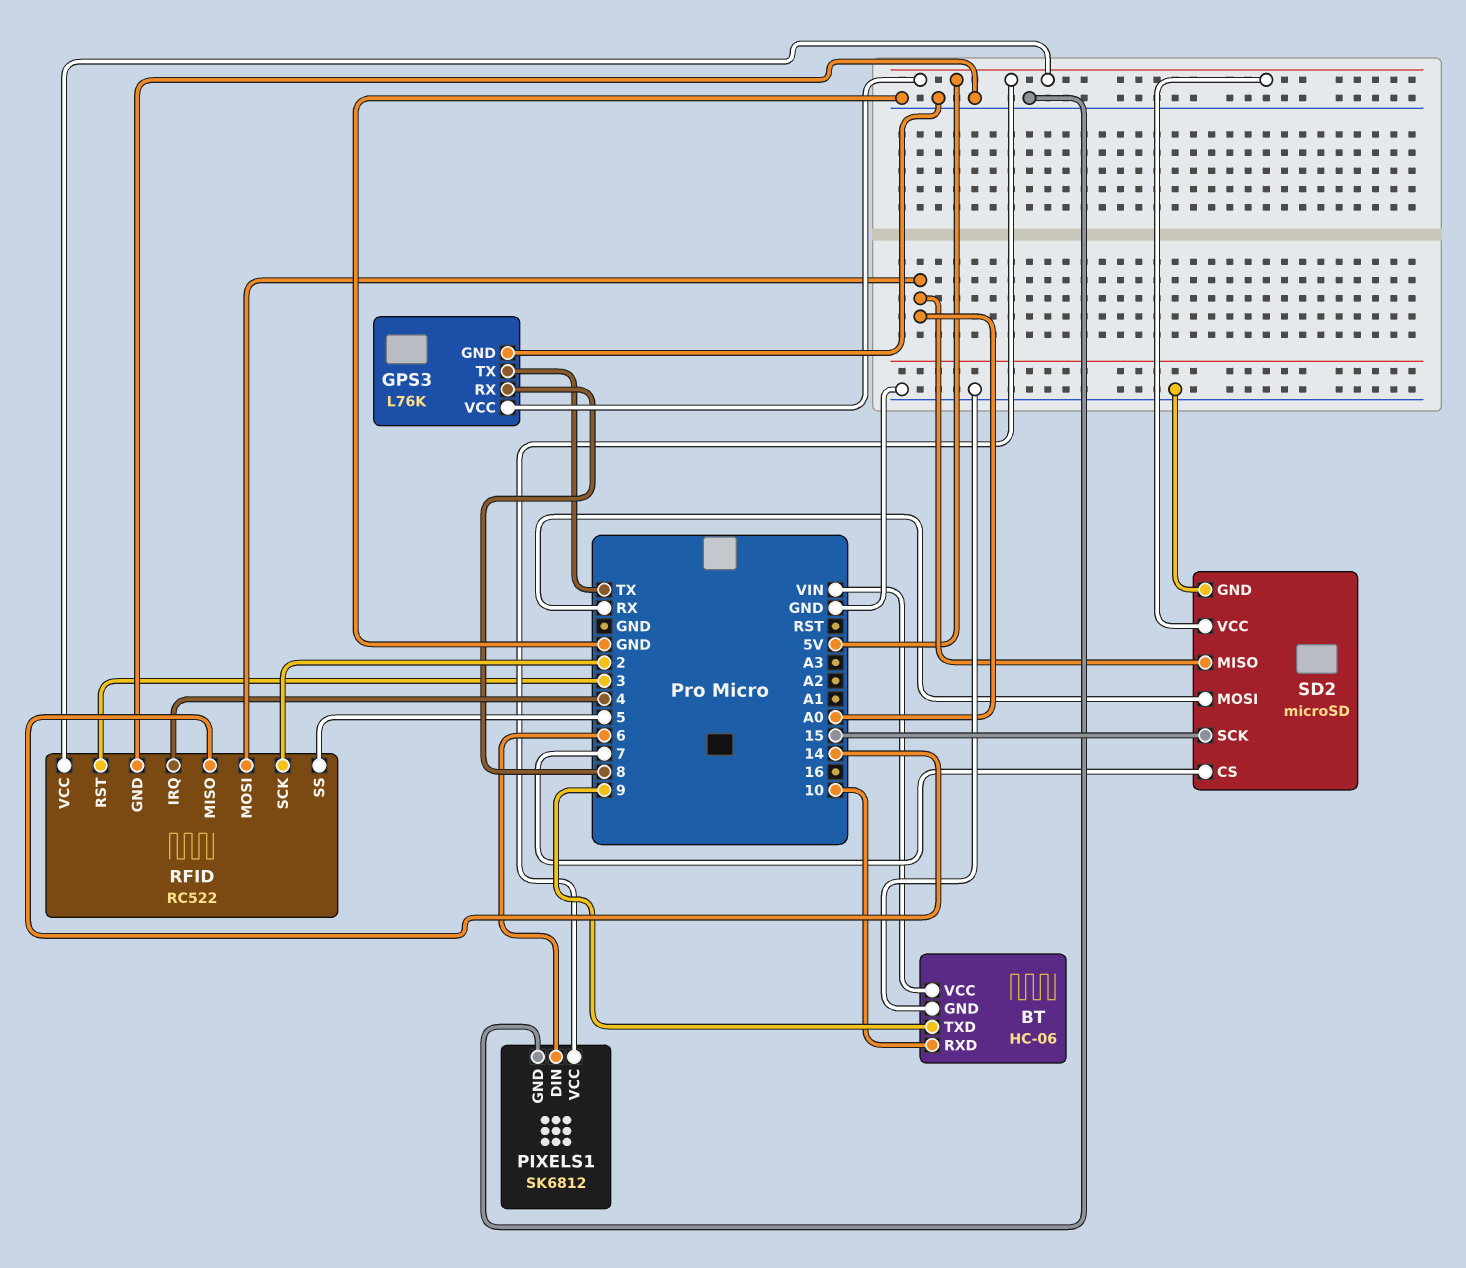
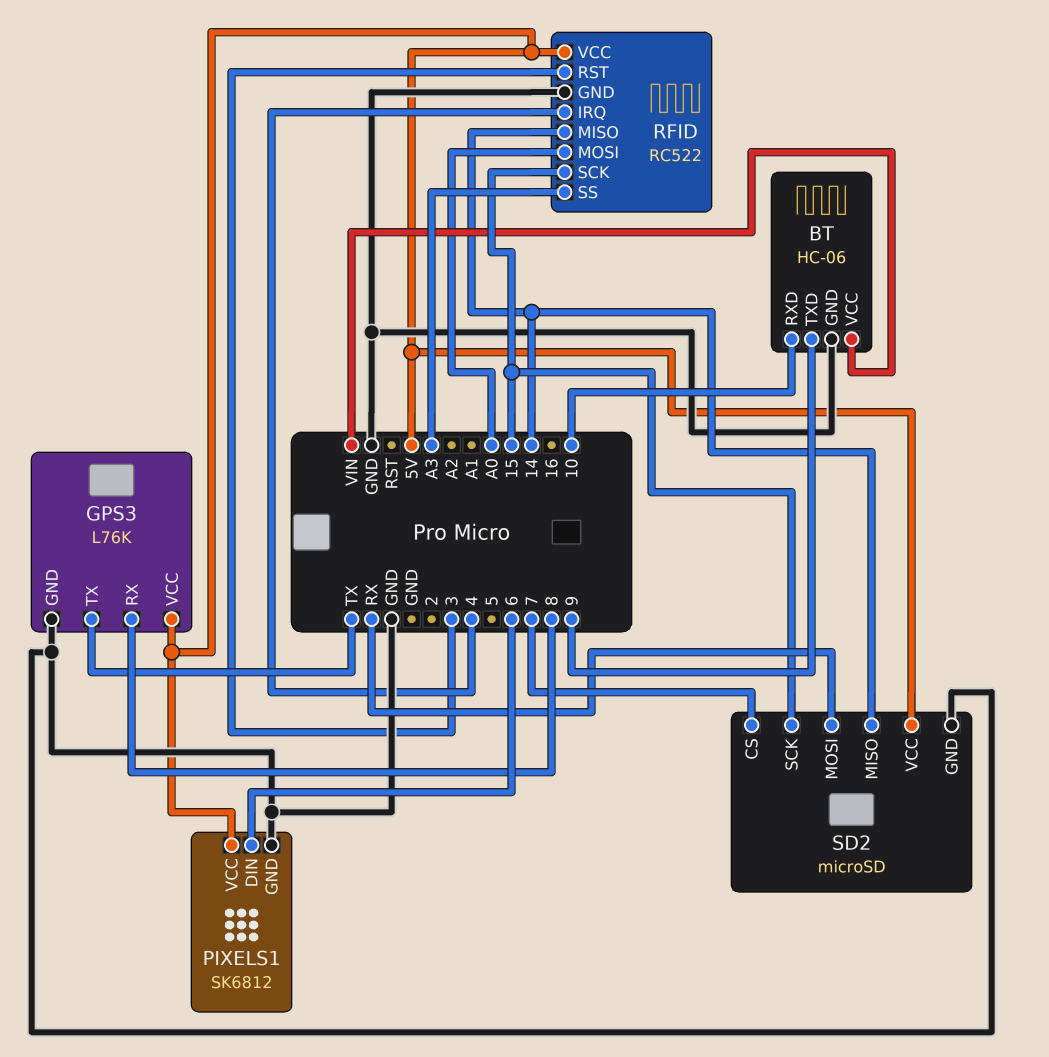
RFID pin SCK: 2 -> 15
RFID pin SS: 5 -> A3
SD2 pin MISO: A0 -> 14

